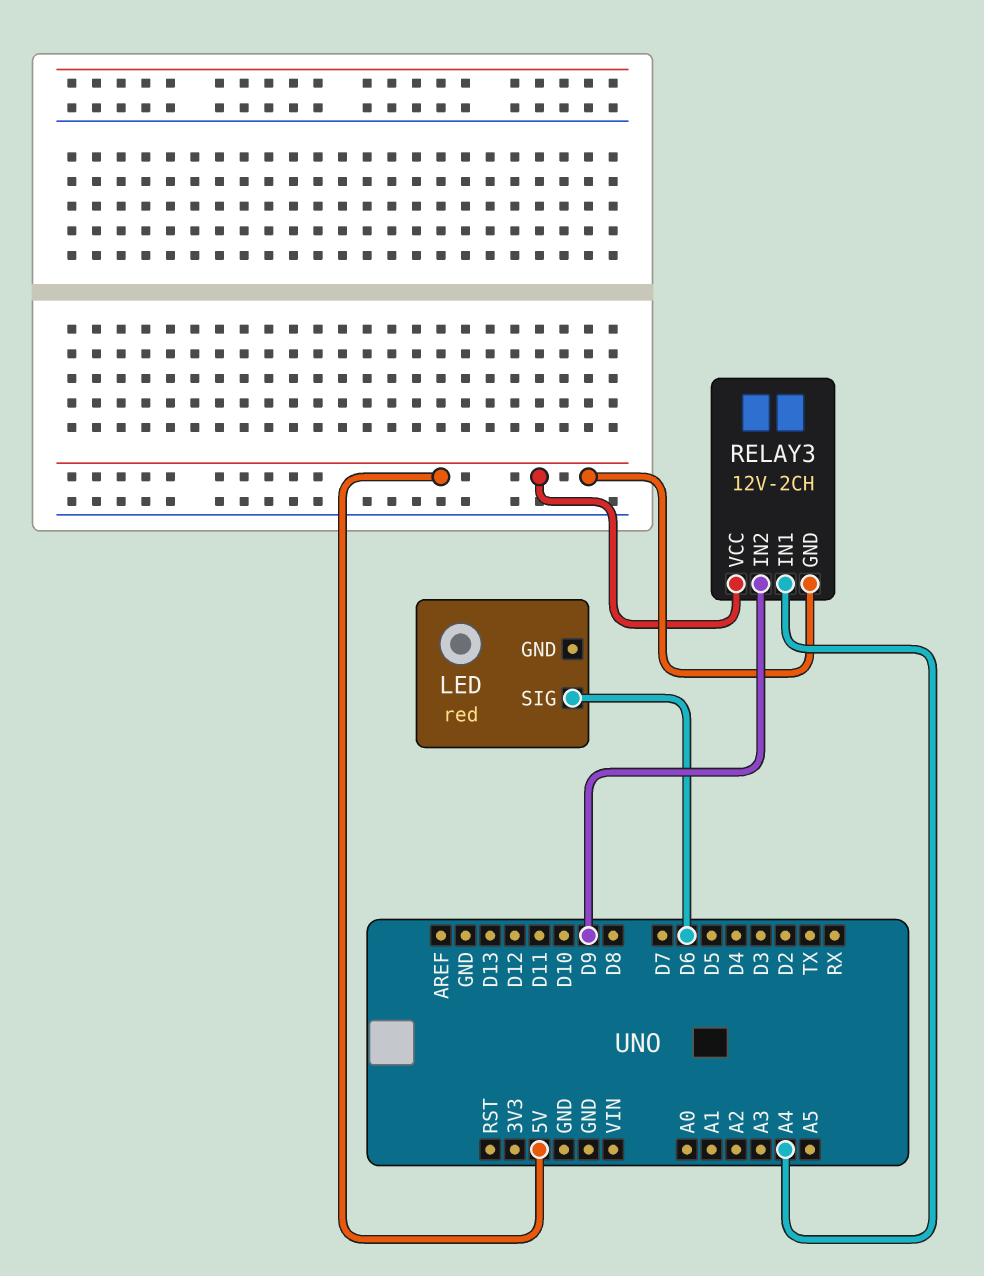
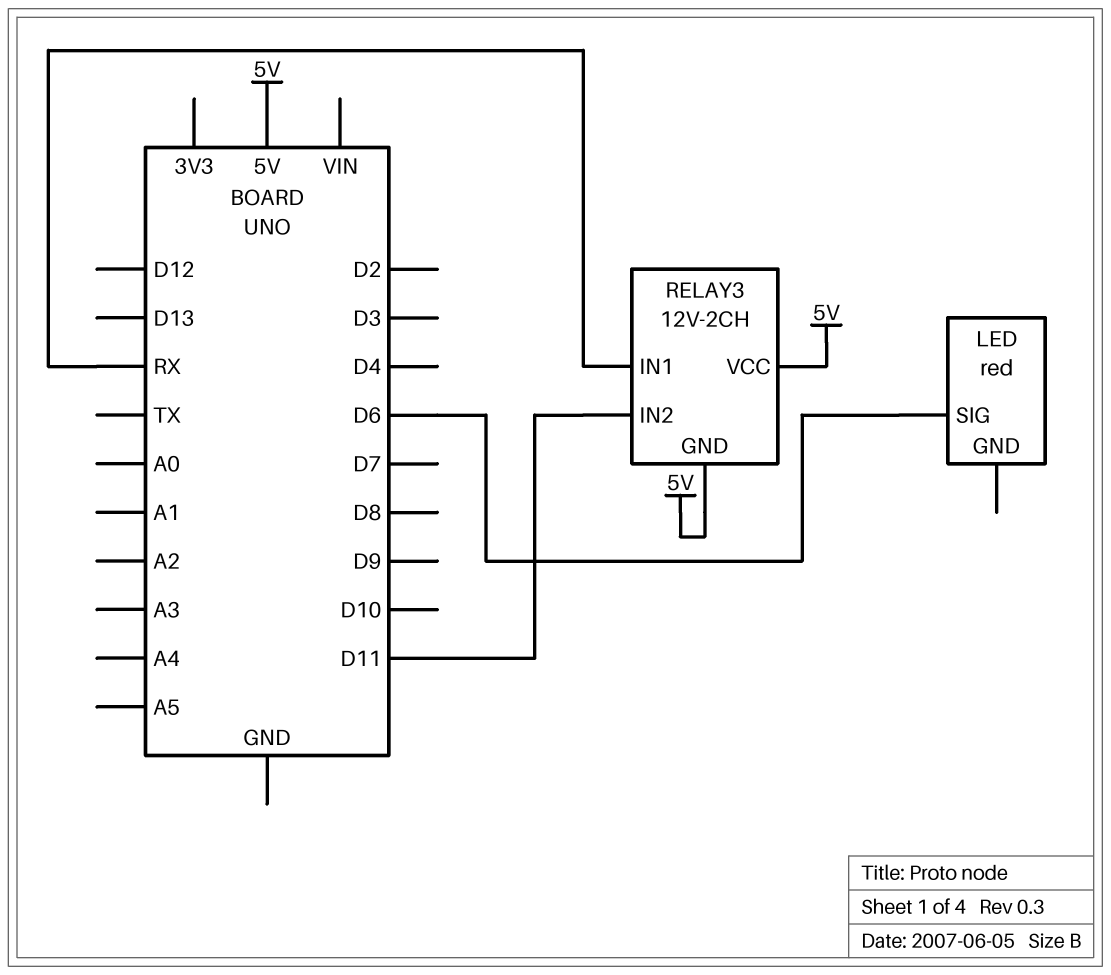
RELAY3 pin IN1: A4 -> RX
RELAY3 pin IN2: D9 -> D11

